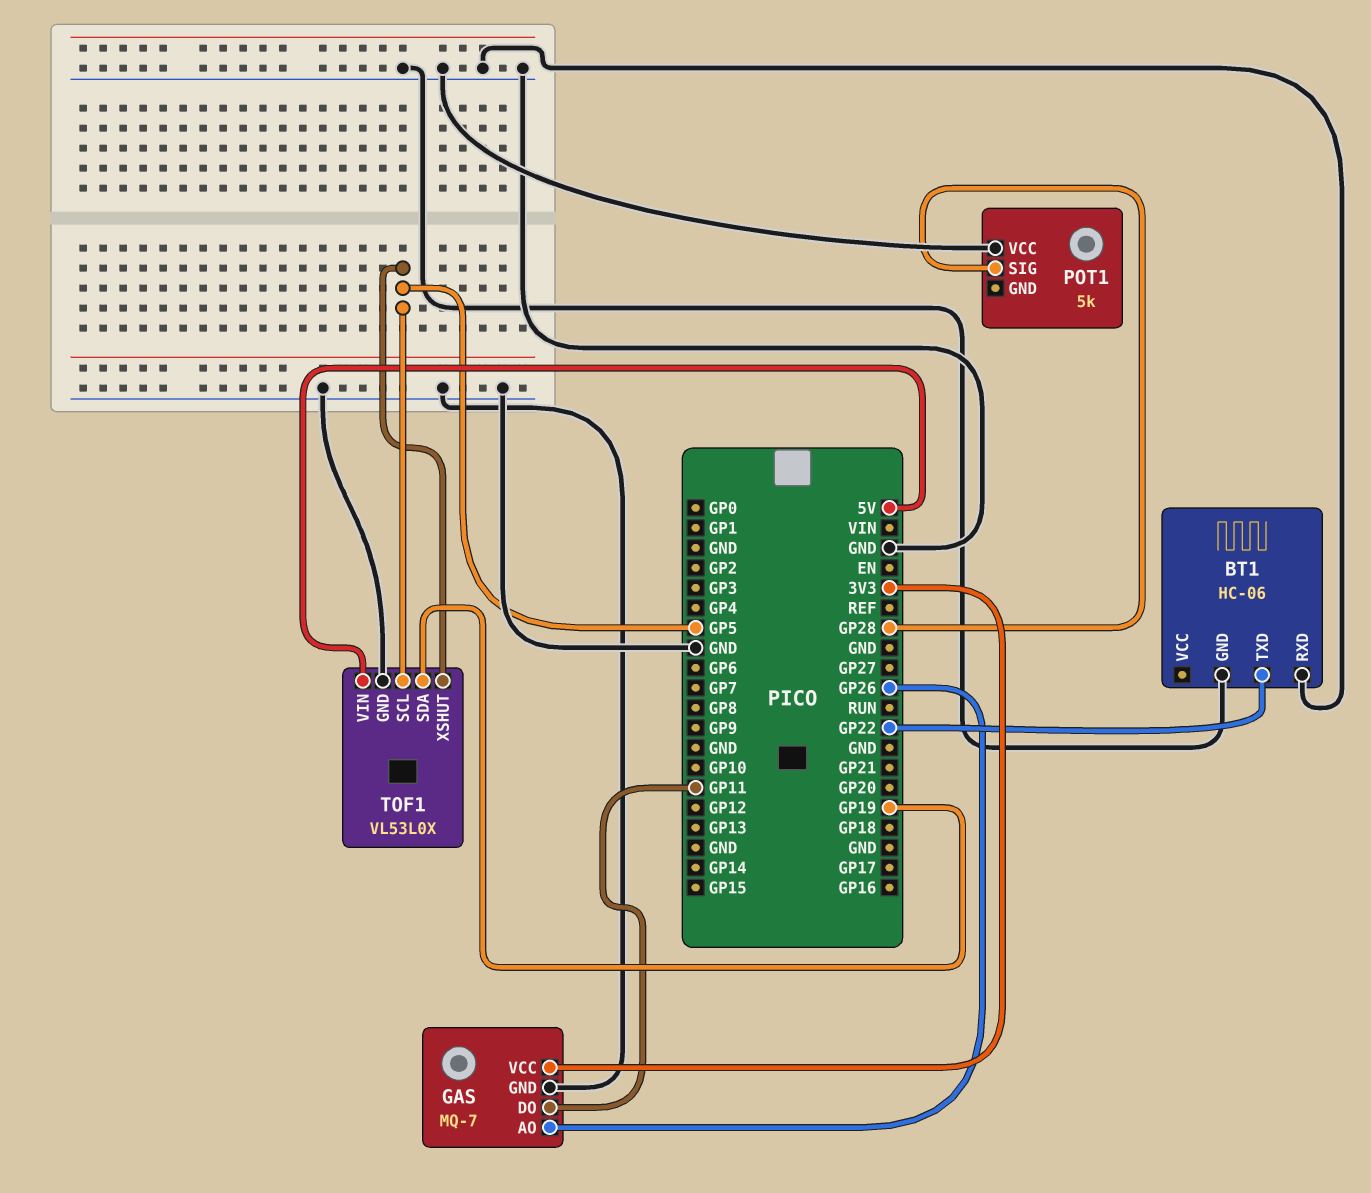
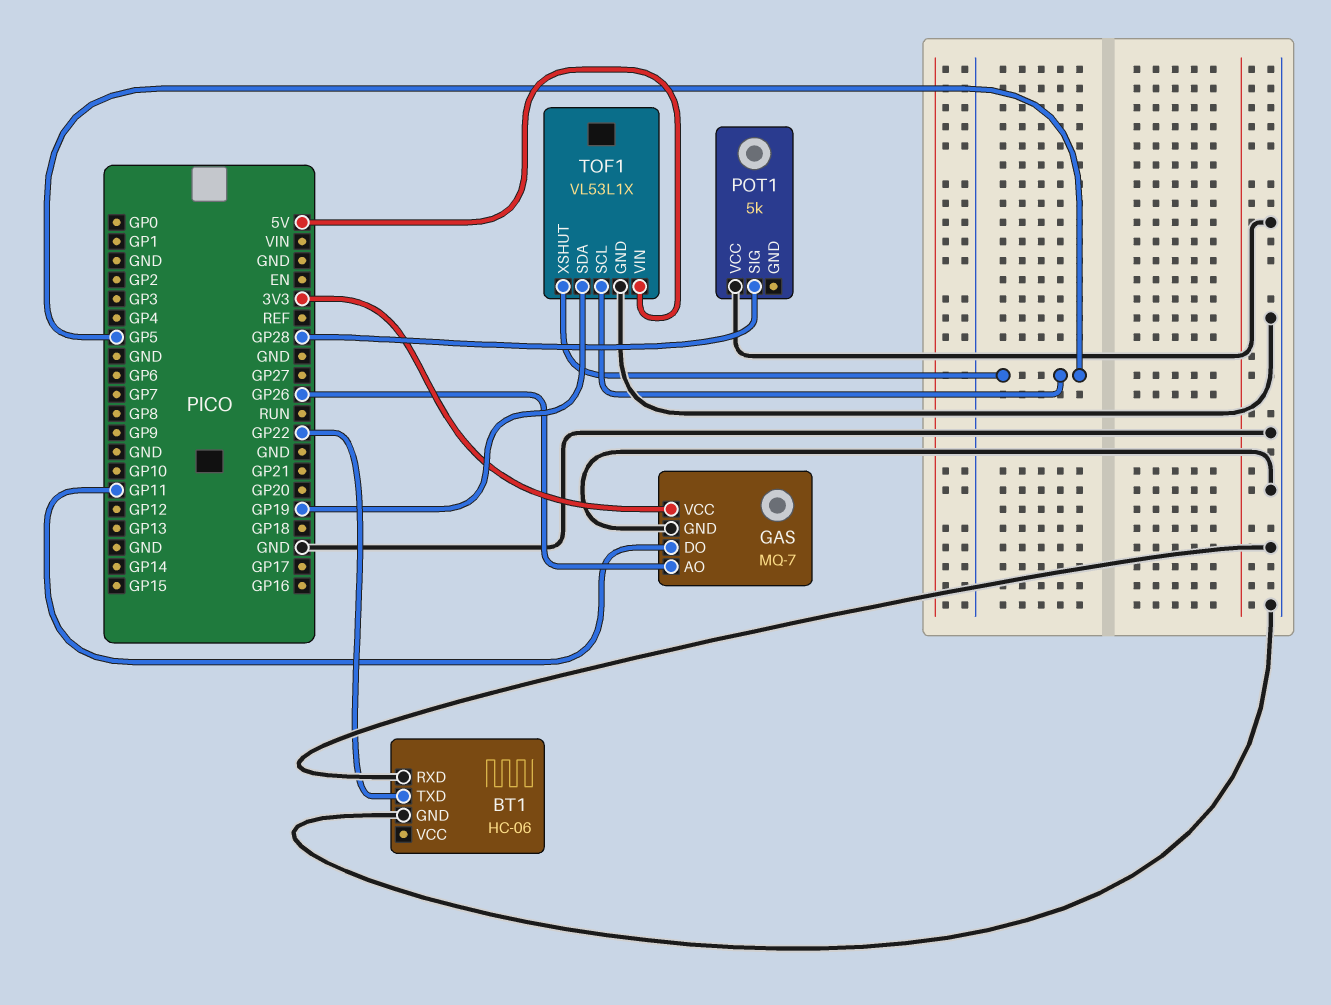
TOF1: VL53L0X -> VL53L1X

